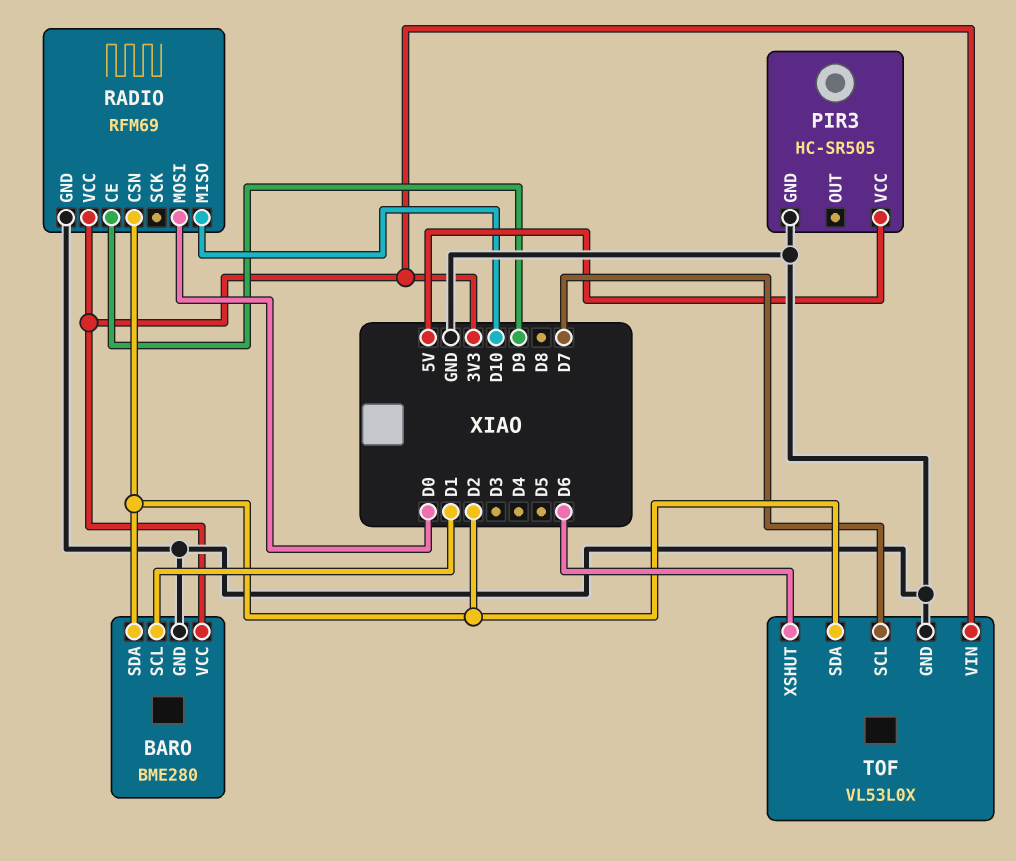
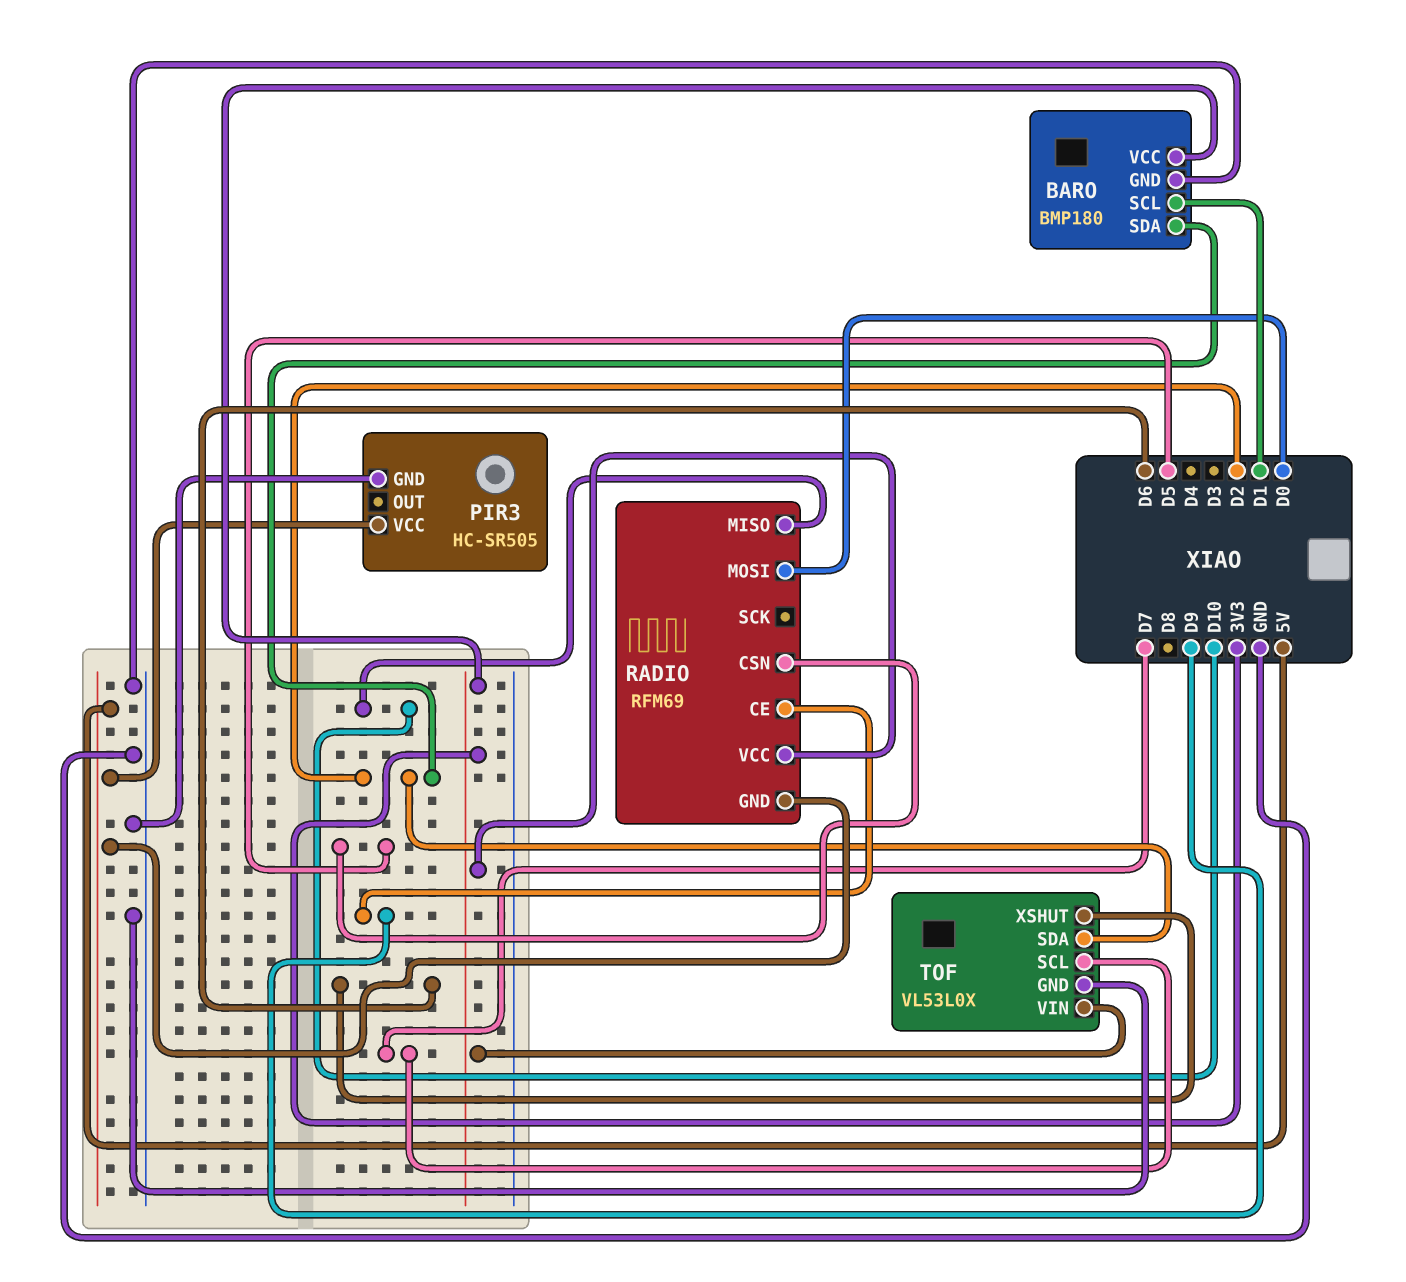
BARO: BME280 -> BMP180
RADIO pin CSN: D2 -> D5
RADIO pin GND: GND -> 5V

